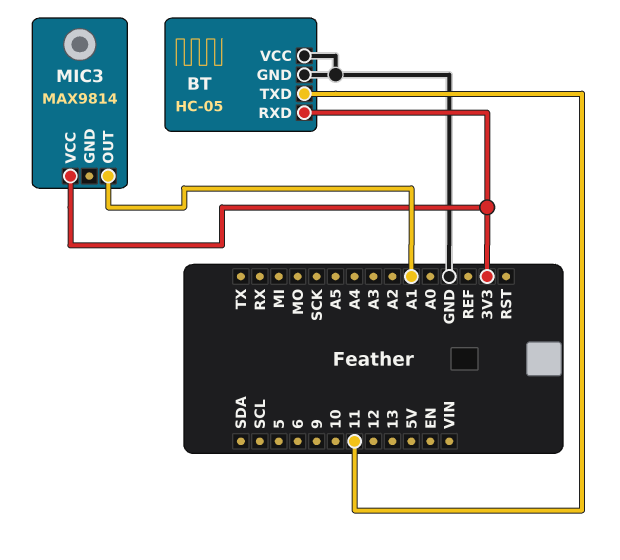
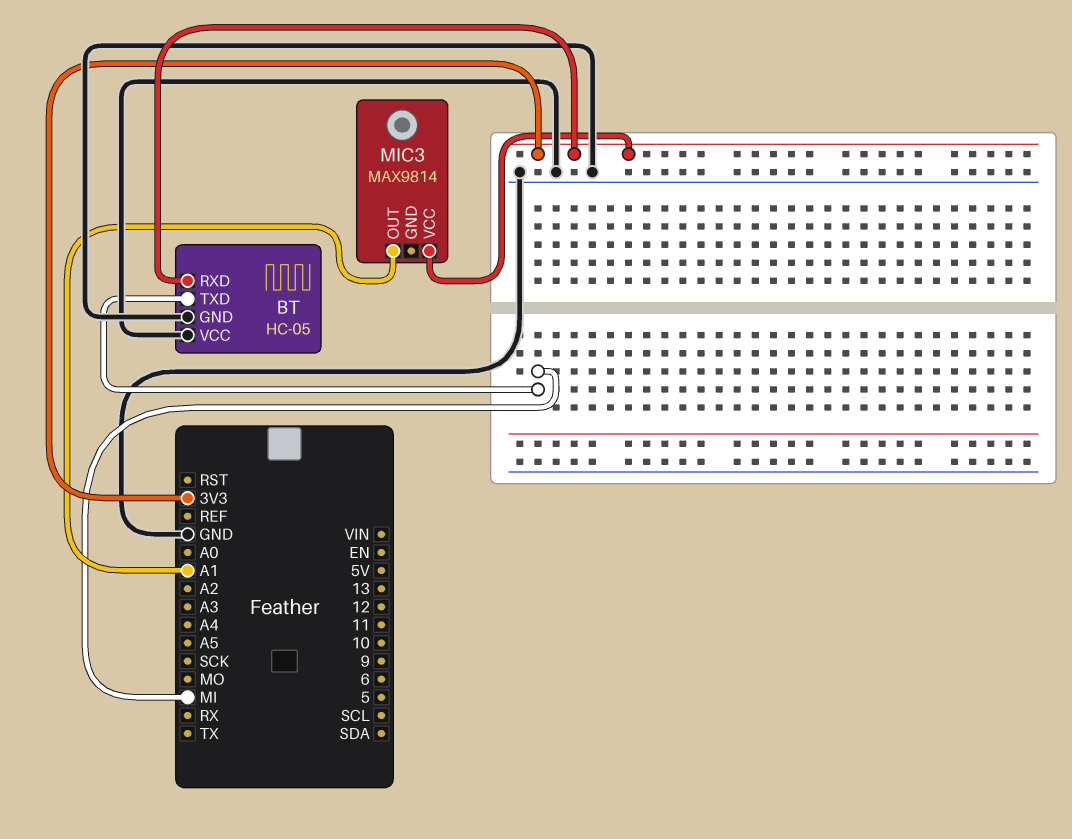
BT pin TXD: 11 -> MI

